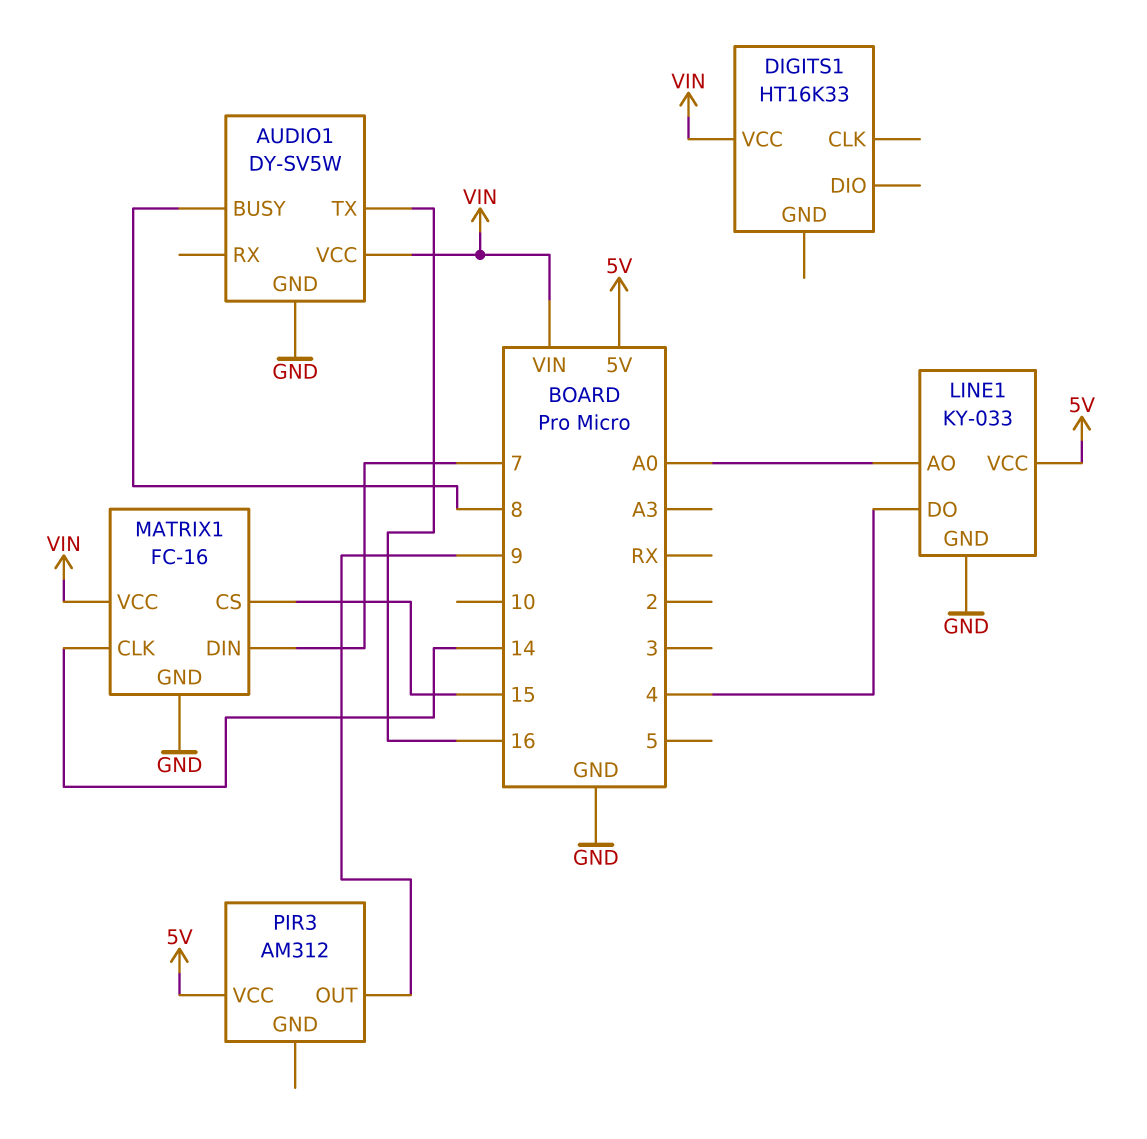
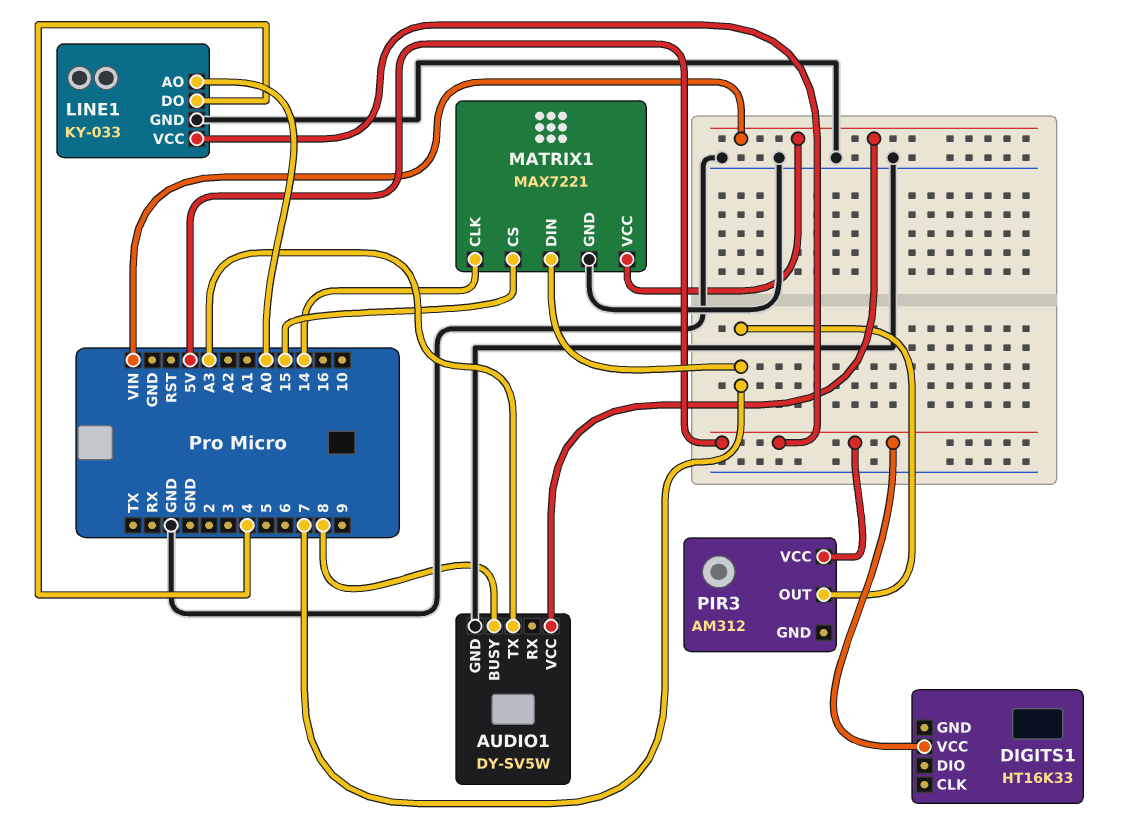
AUDIO1 pin TX: 16 -> A3
DIGITS1 pin VCC: VIN -> 5V
MATRIX1: FC-16 -> MAX7221
PIR3 pin OUT: 9 -> 7

